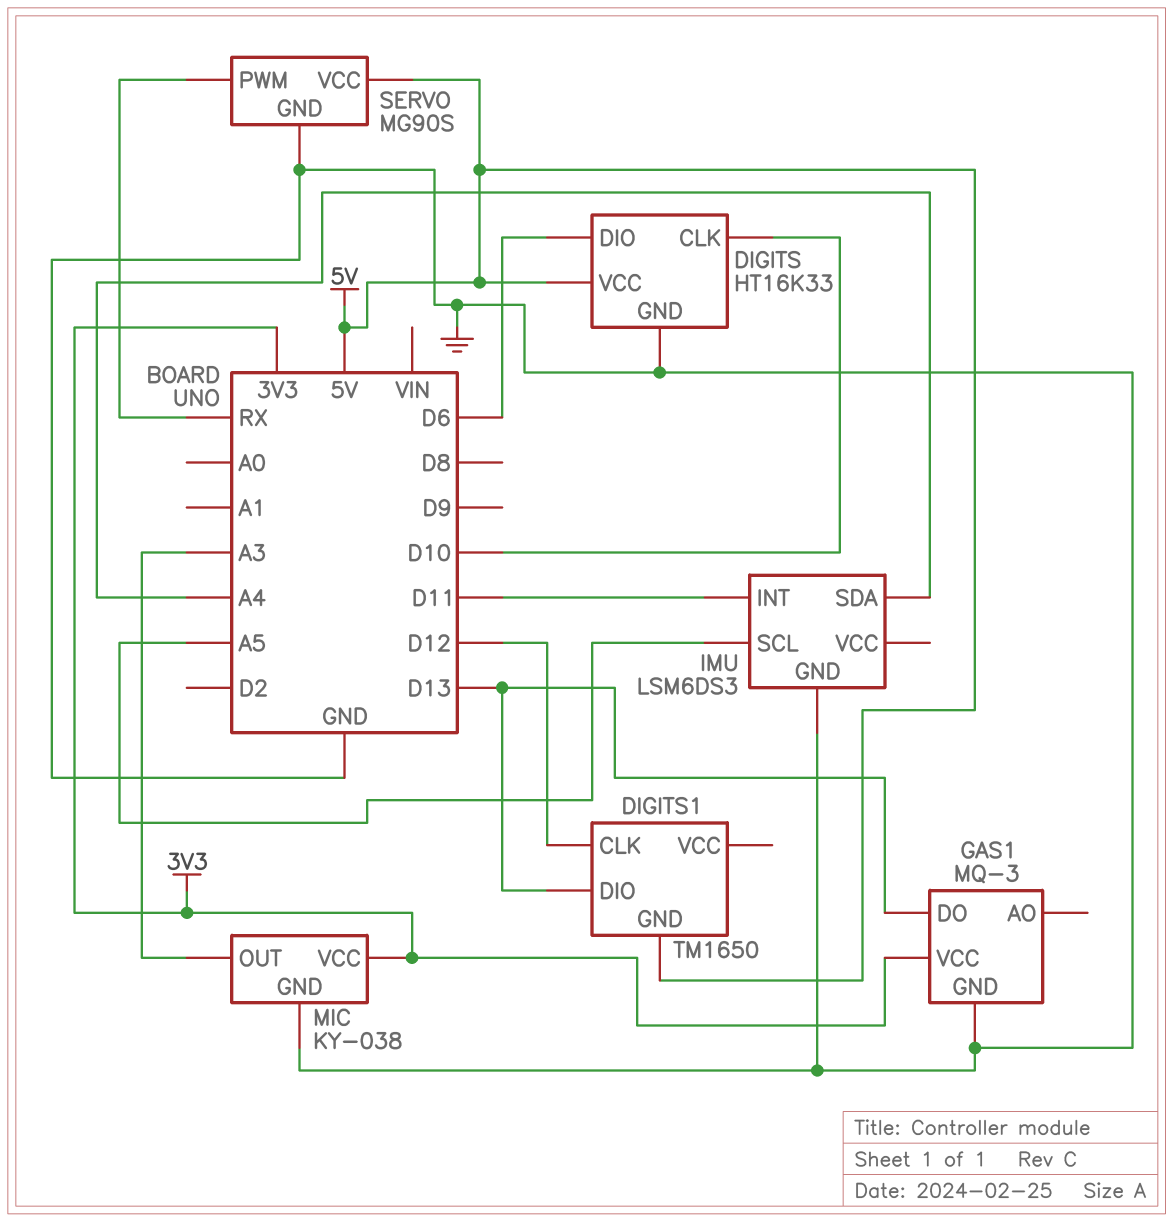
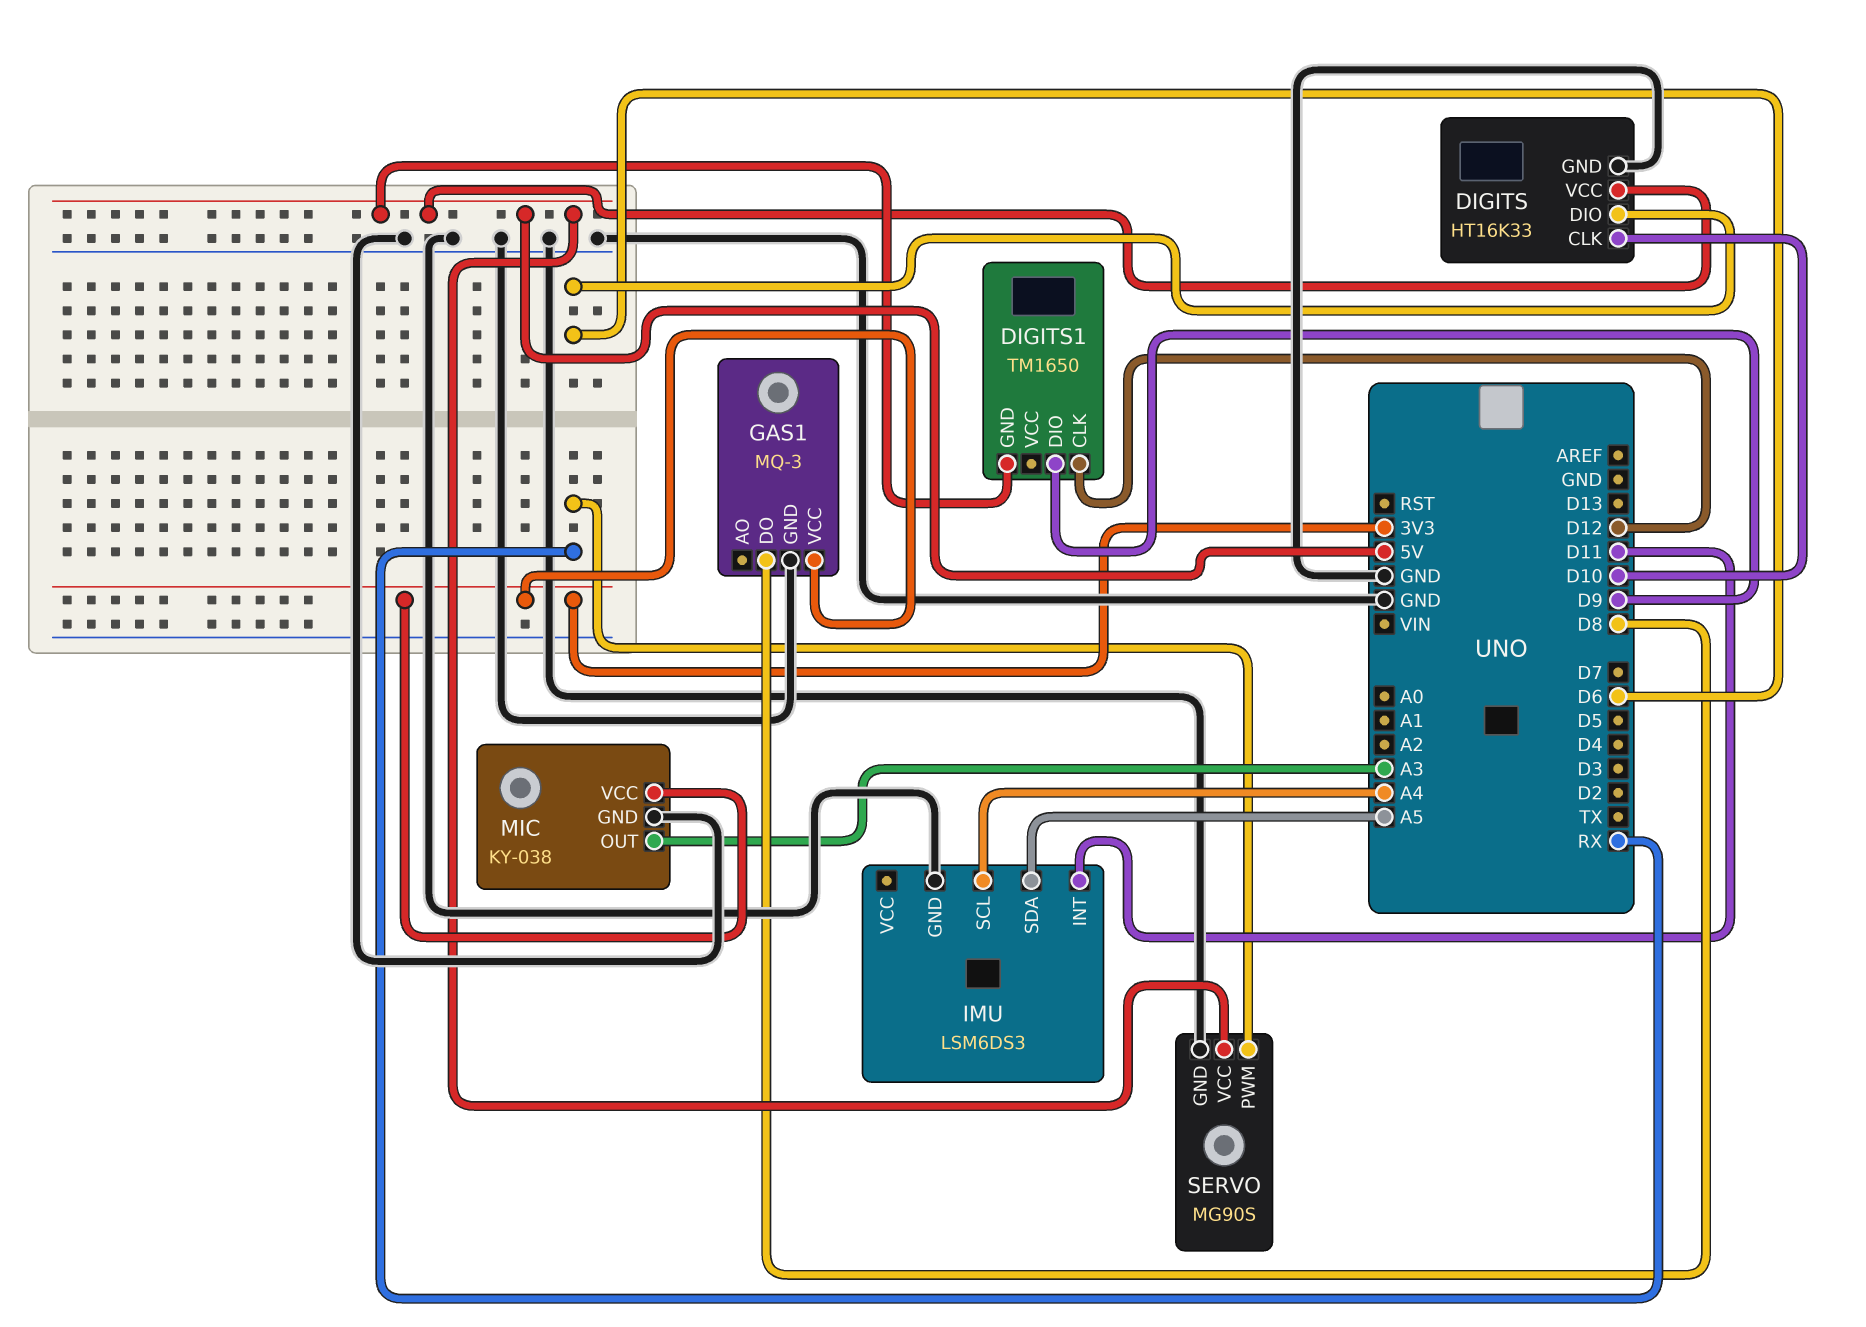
DIGITS1 pin DIO: D13 -> D9
GAS1 pin DO: D13 -> D8
IMU pin SCL: A5 -> A4
IMU pin SDA: A4 -> A5

